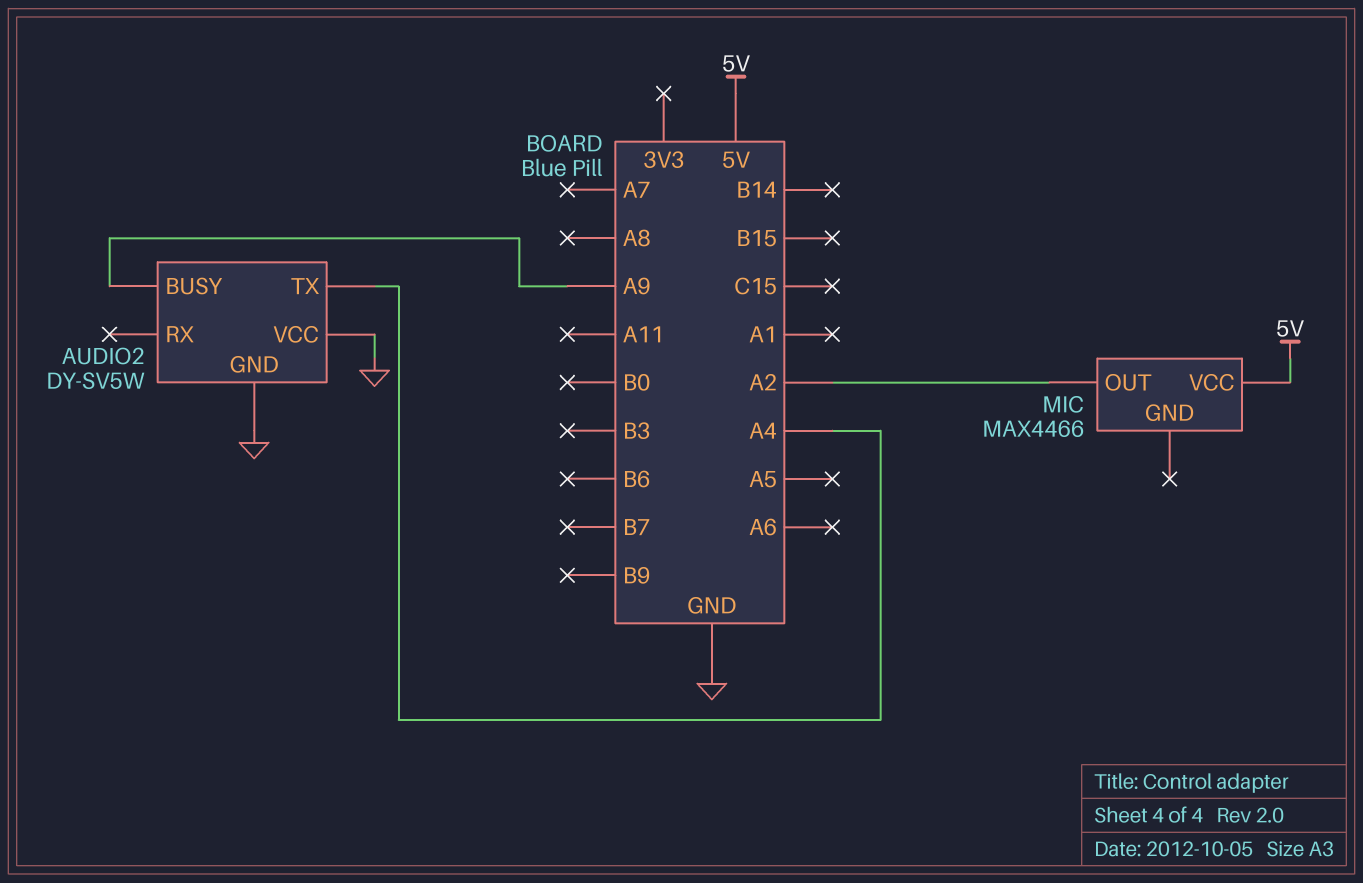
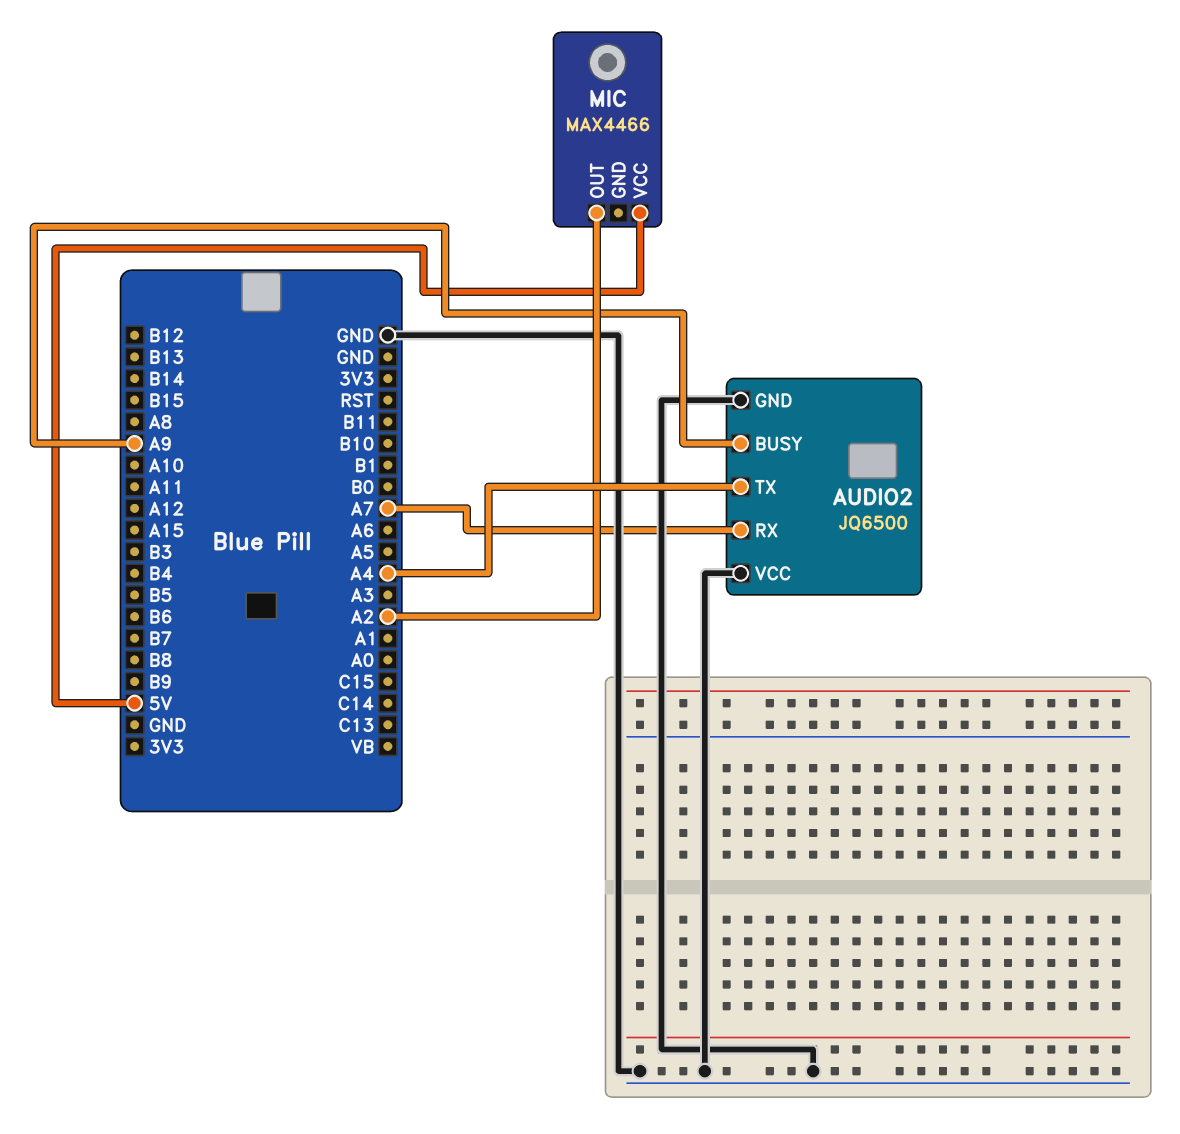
AUDIO2: DY-SV5W -> JQ6500
AUDIO2 pin RX: none -> A7

